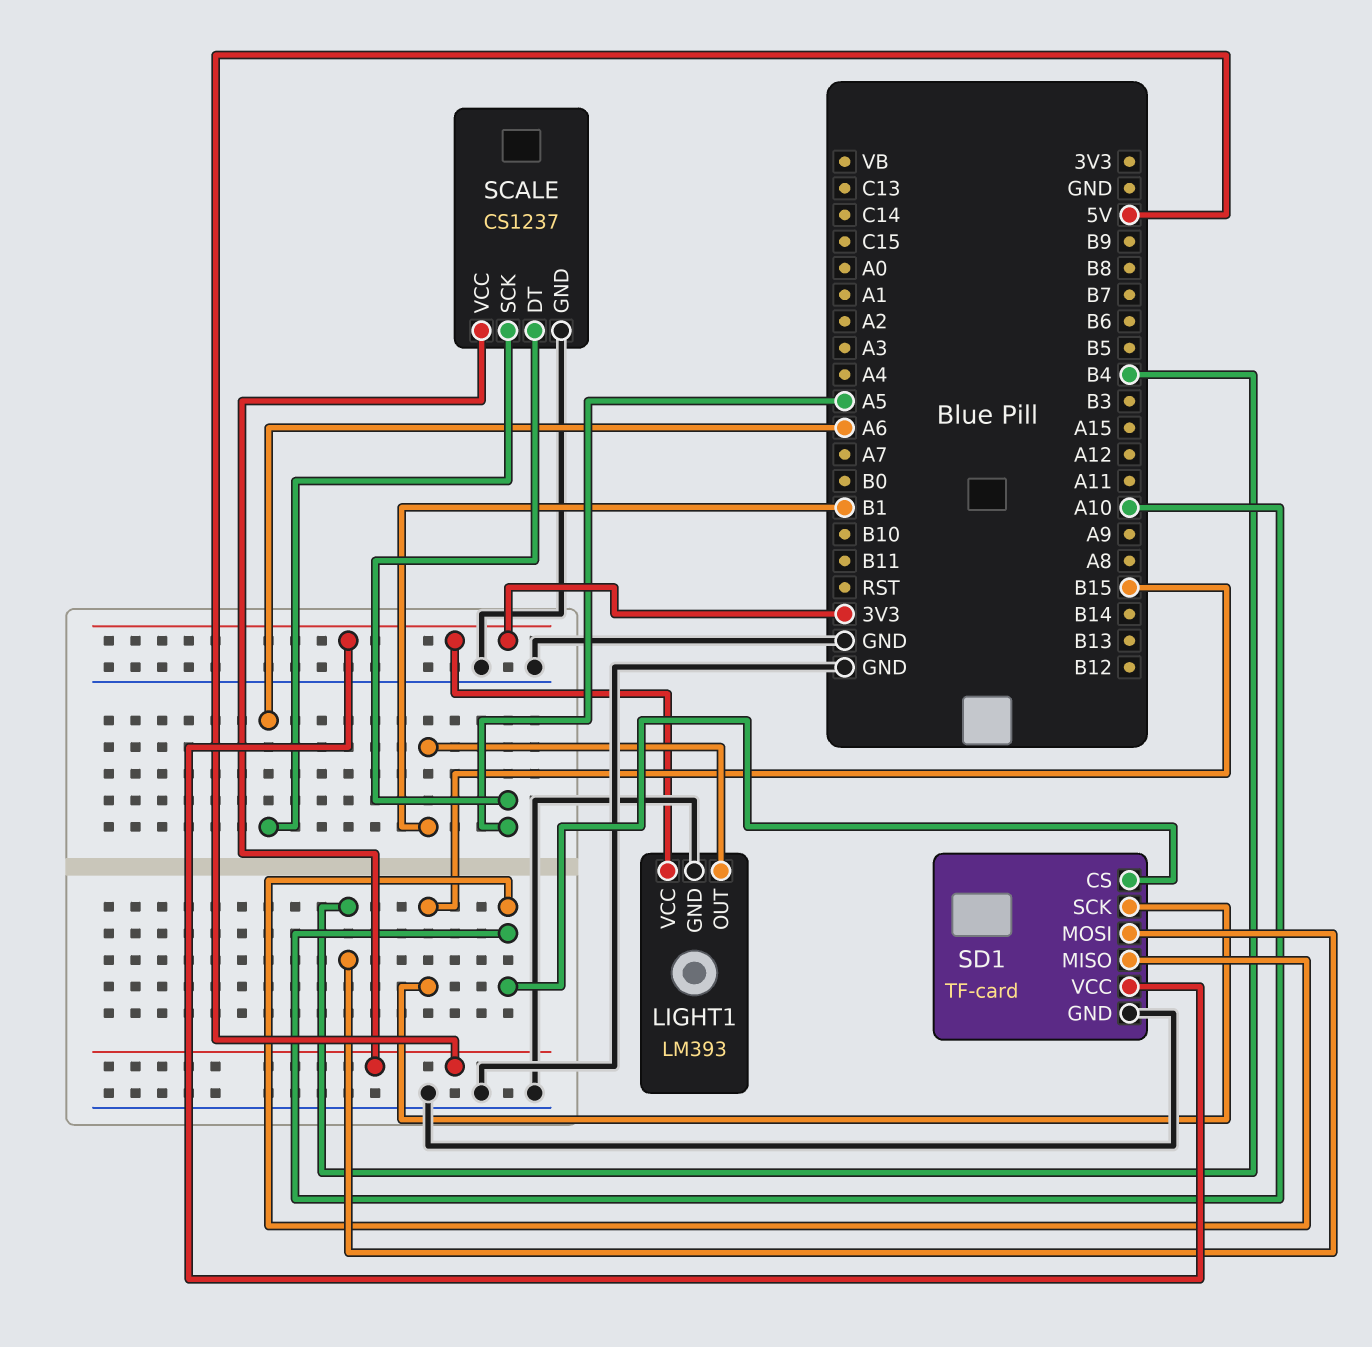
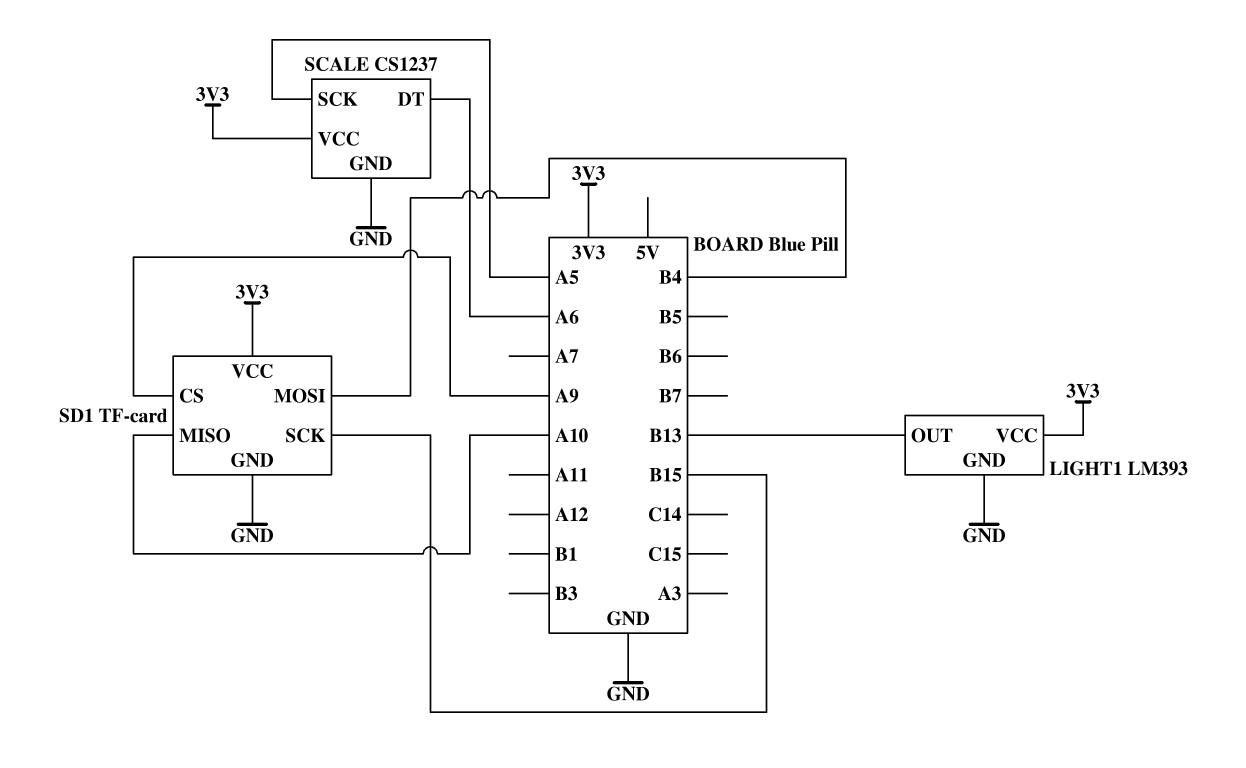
LIGHT1 pin OUT: B1 -> B13
SCALE pin DT: A5 -> A6
SCALE pin SCK: A6 -> A5
SCALE pin VCC: 5V -> 3V3
SD1 pin CS: A10 -> A9

